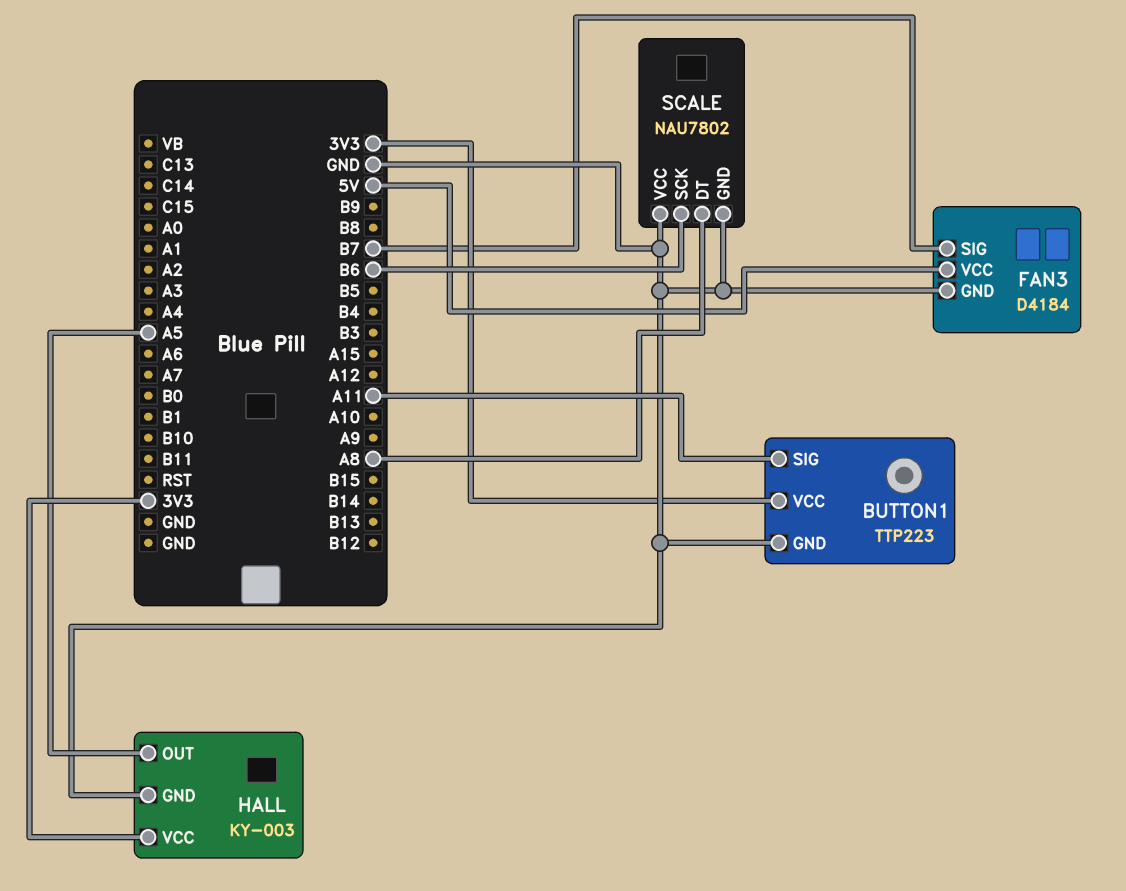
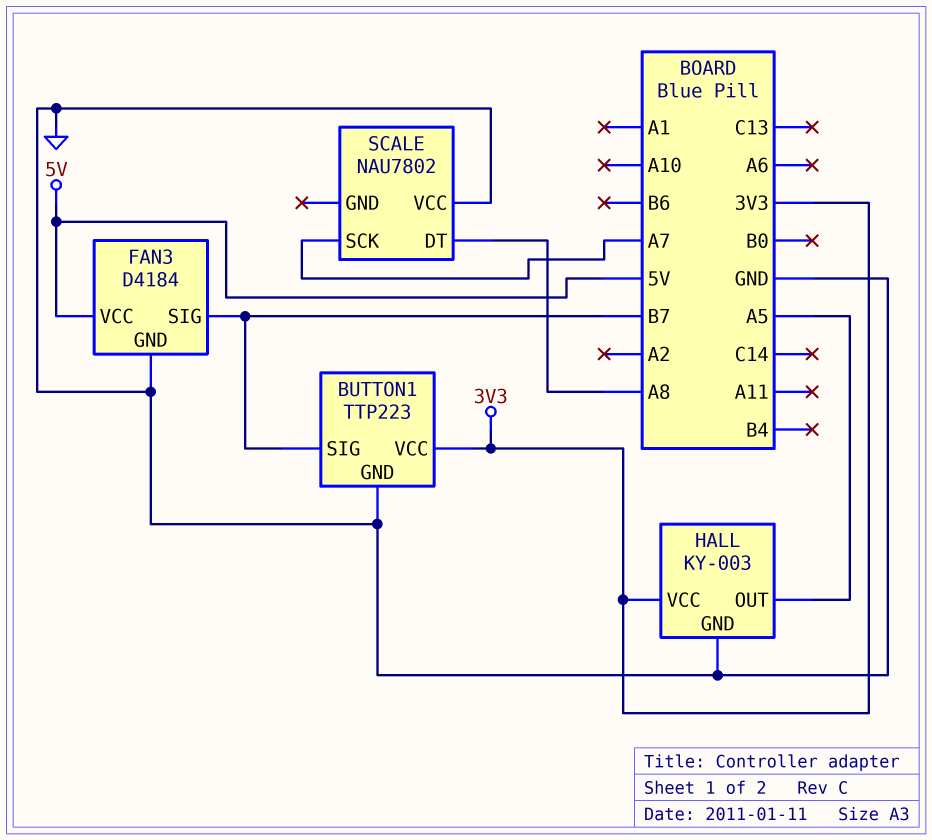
BUTTON1 pin SIG: A11 -> B7
SCALE pin GND: GND -> none
SCALE pin SCK: B6 -> A7

